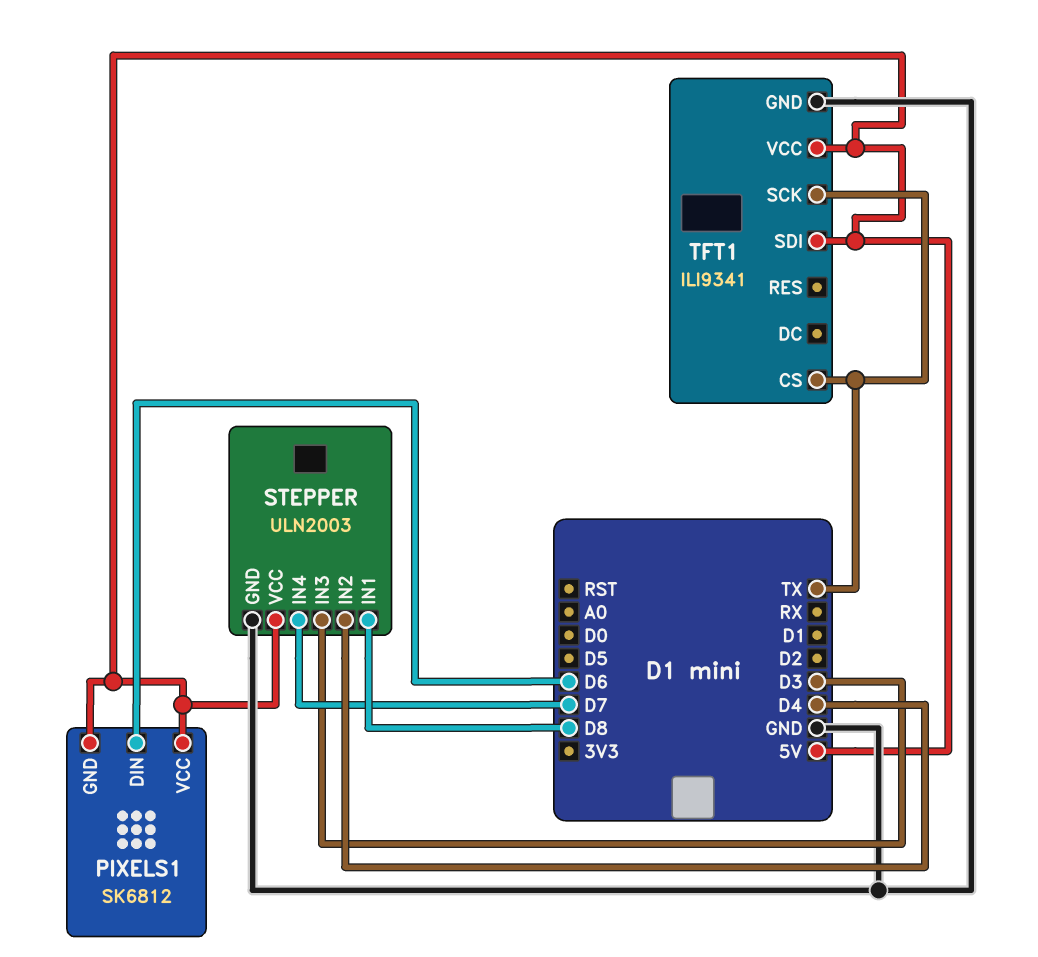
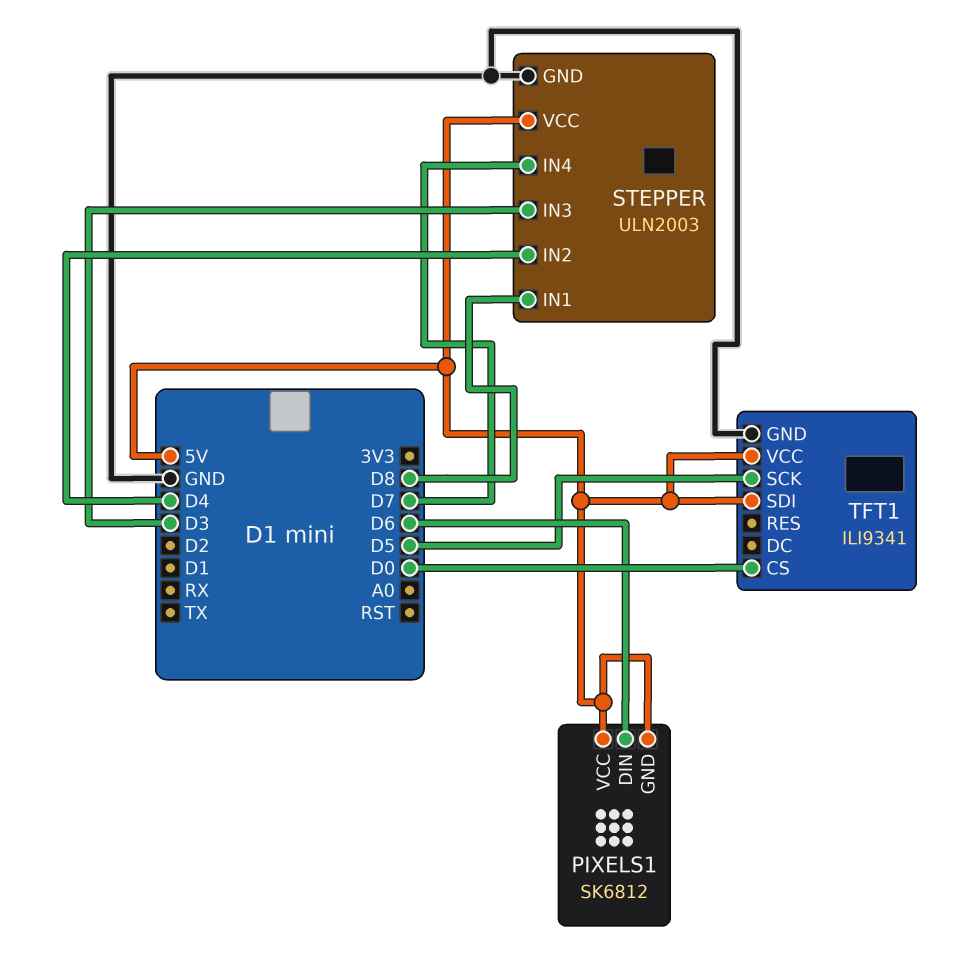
TFT1 pin CS: TX -> D0
TFT1 pin SCK: TX -> D5

